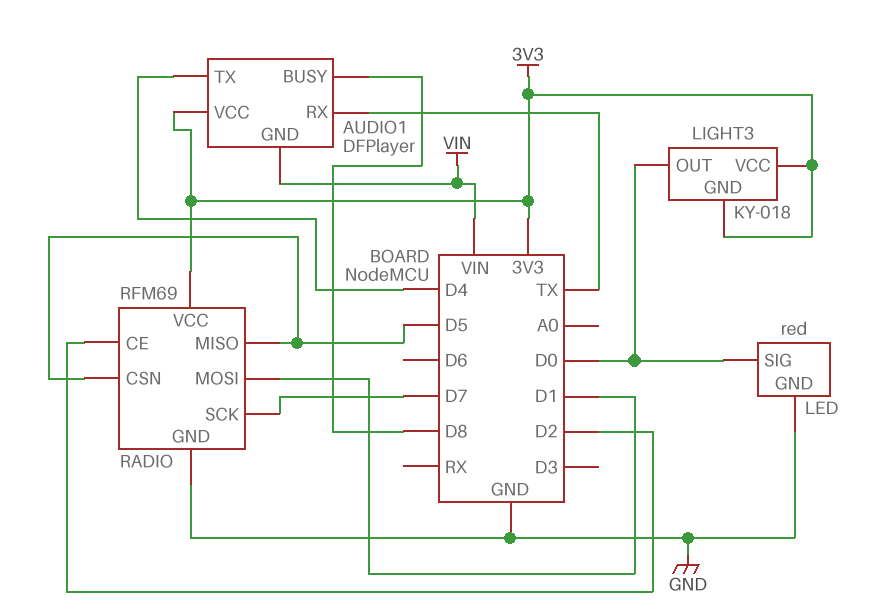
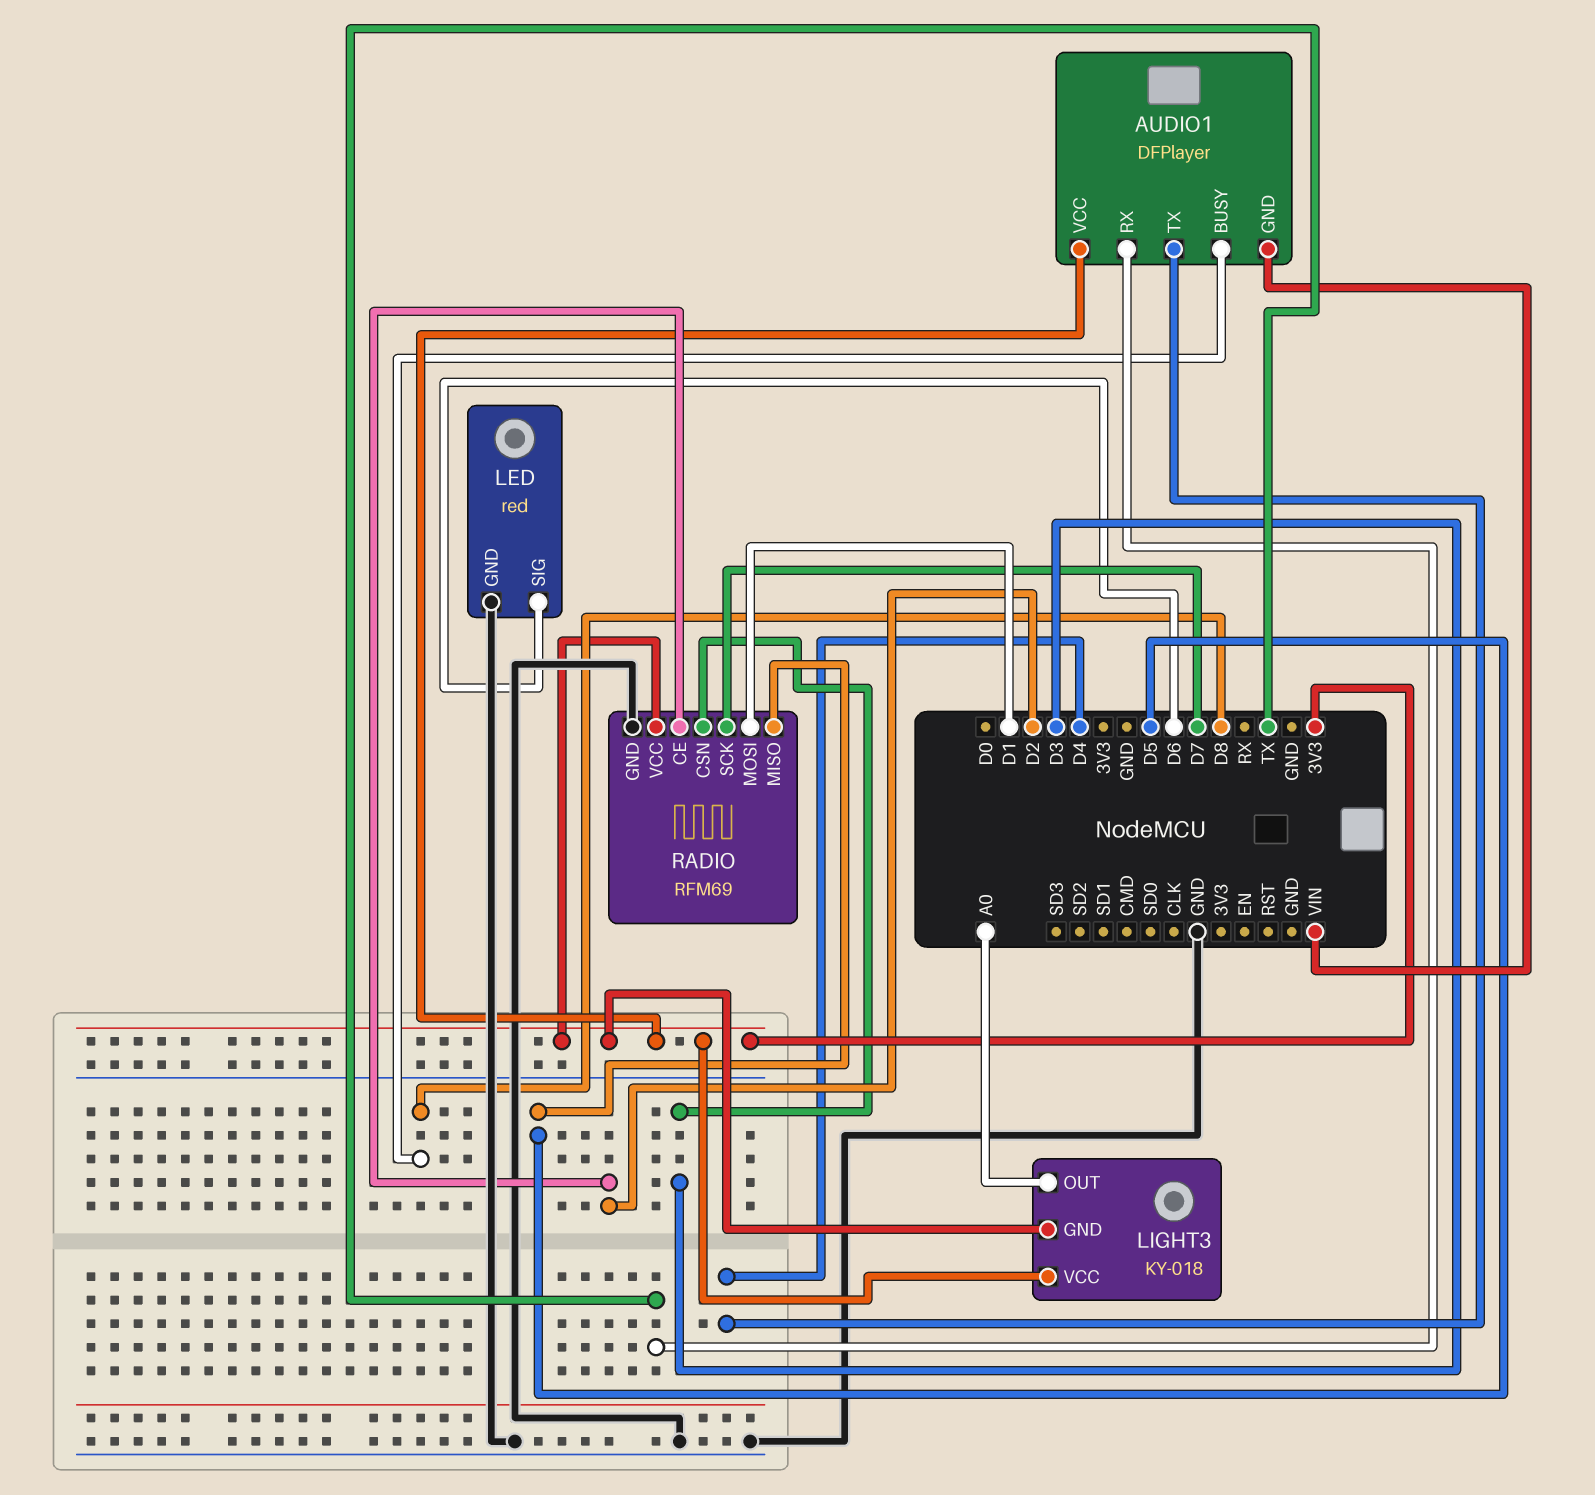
LED pin SIG: D0 -> D6
LIGHT3 pin OUT: D0 -> A0
RADIO pin CSN: D5 -> D3

